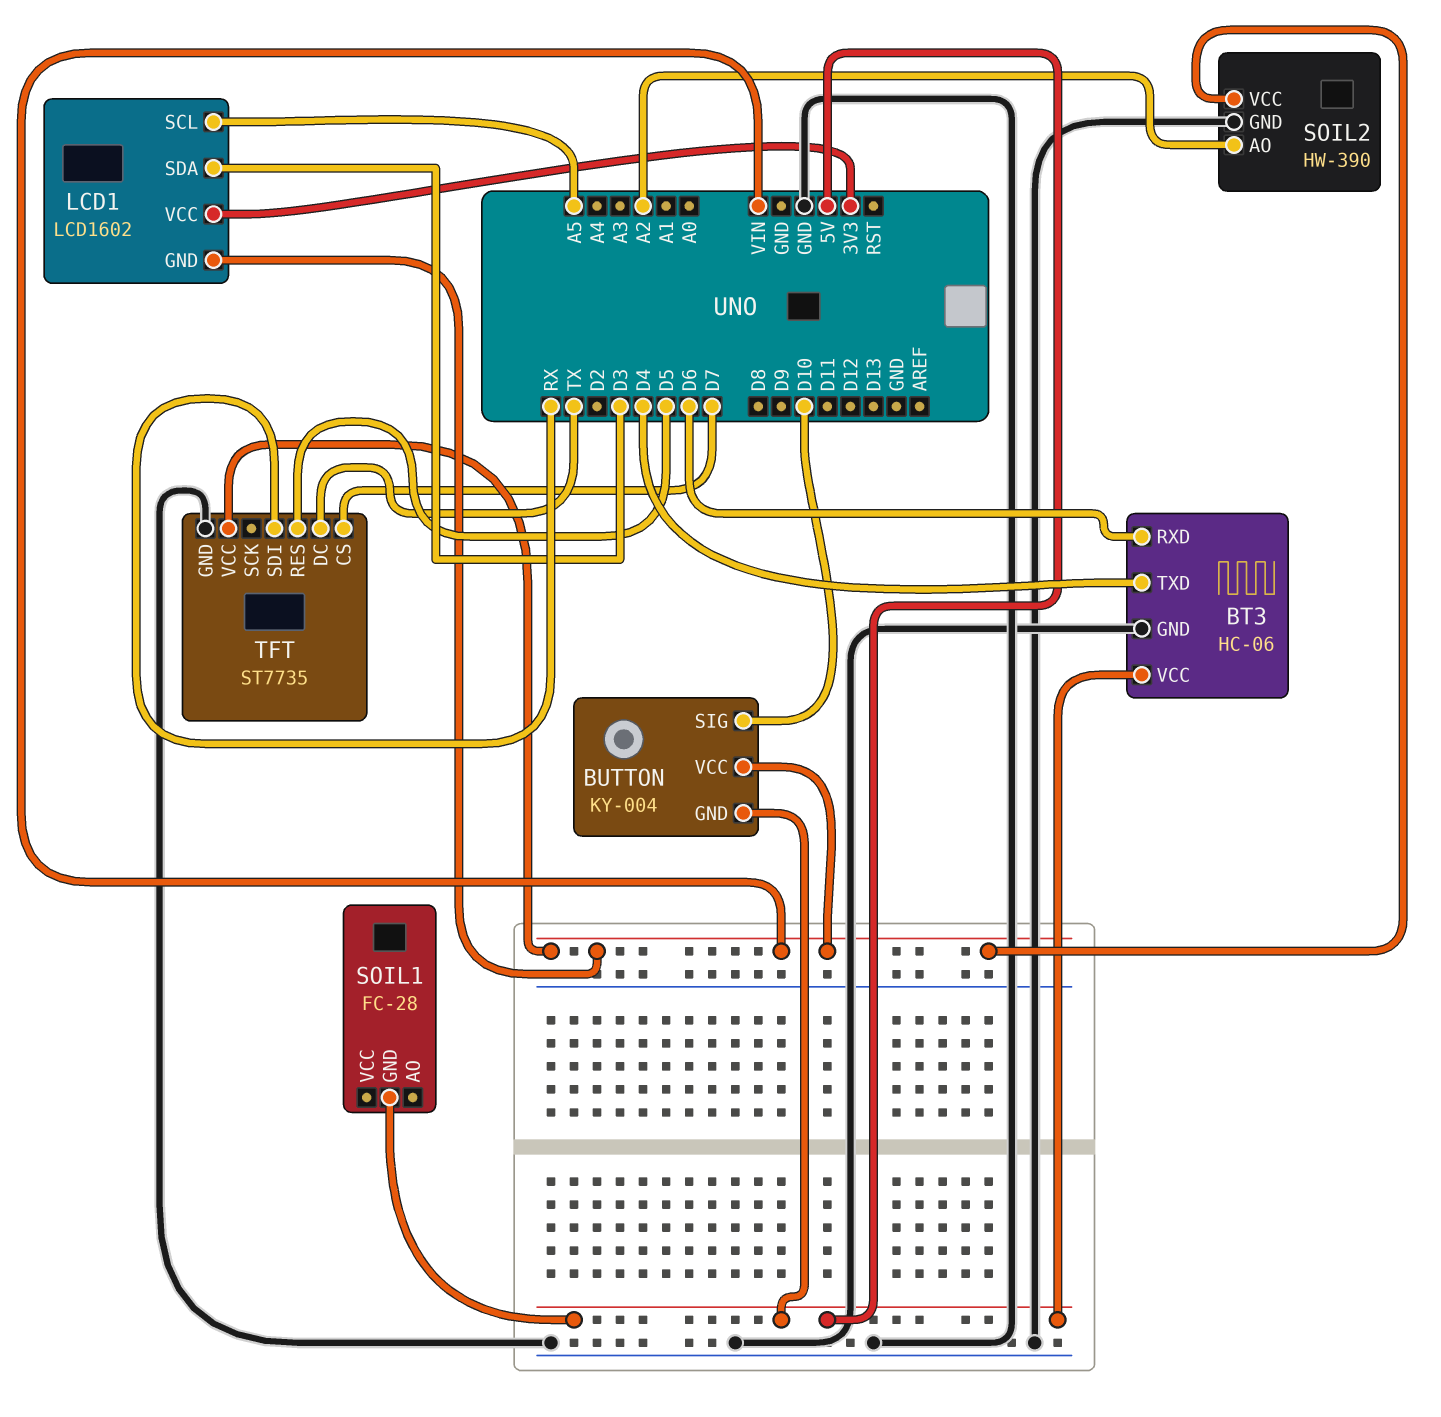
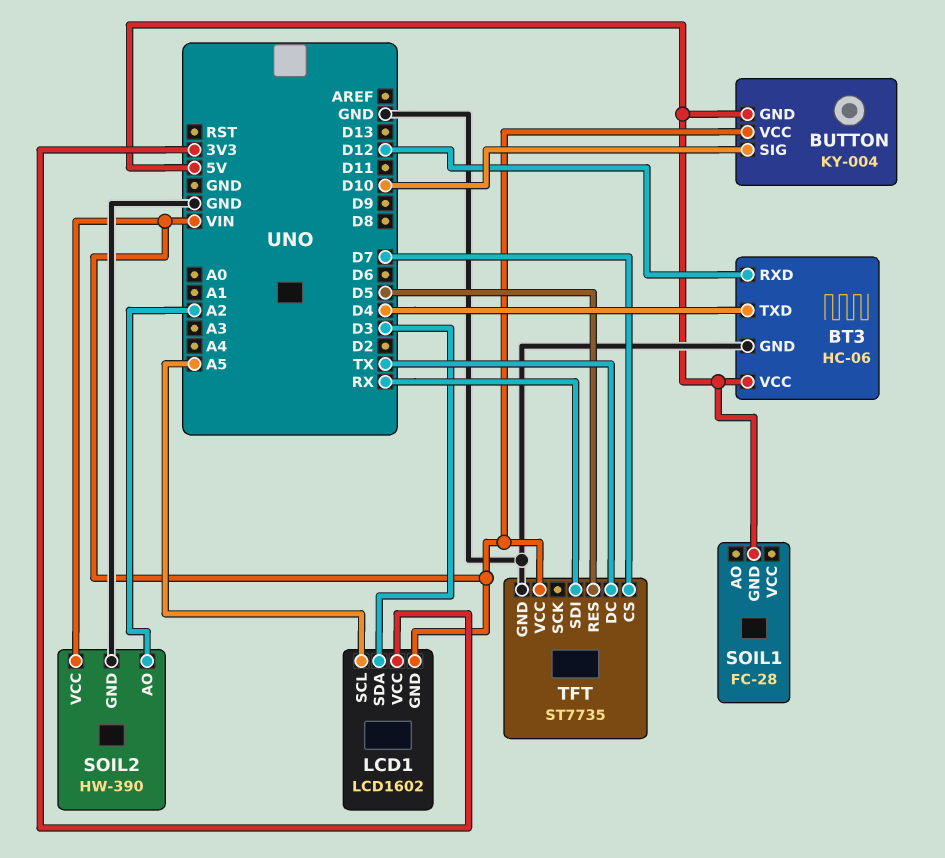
BT3 pin RXD: D6 -> D12

